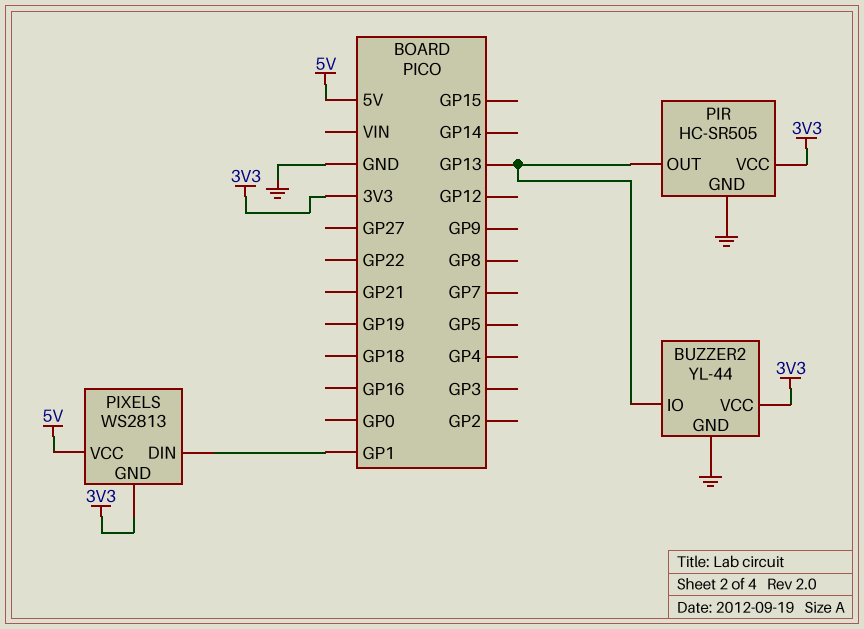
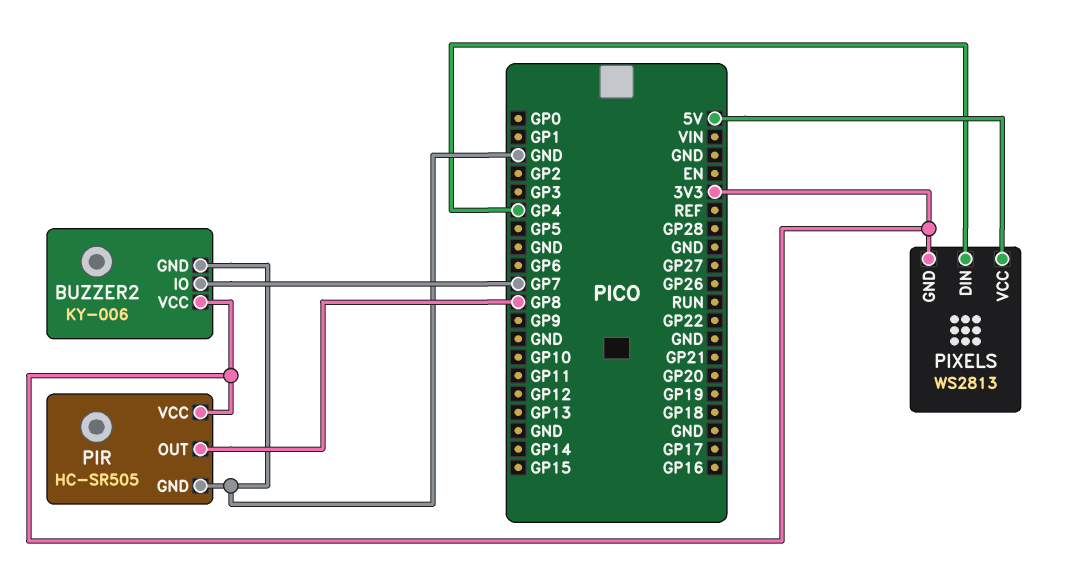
BUZZER2: YL-44 -> KY-006
BUZZER2 pin IO: GP13 -> GP7
PIR pin OUT: GP13 -> GP8
PIXELS pin DIN: GP1 -> GP4

